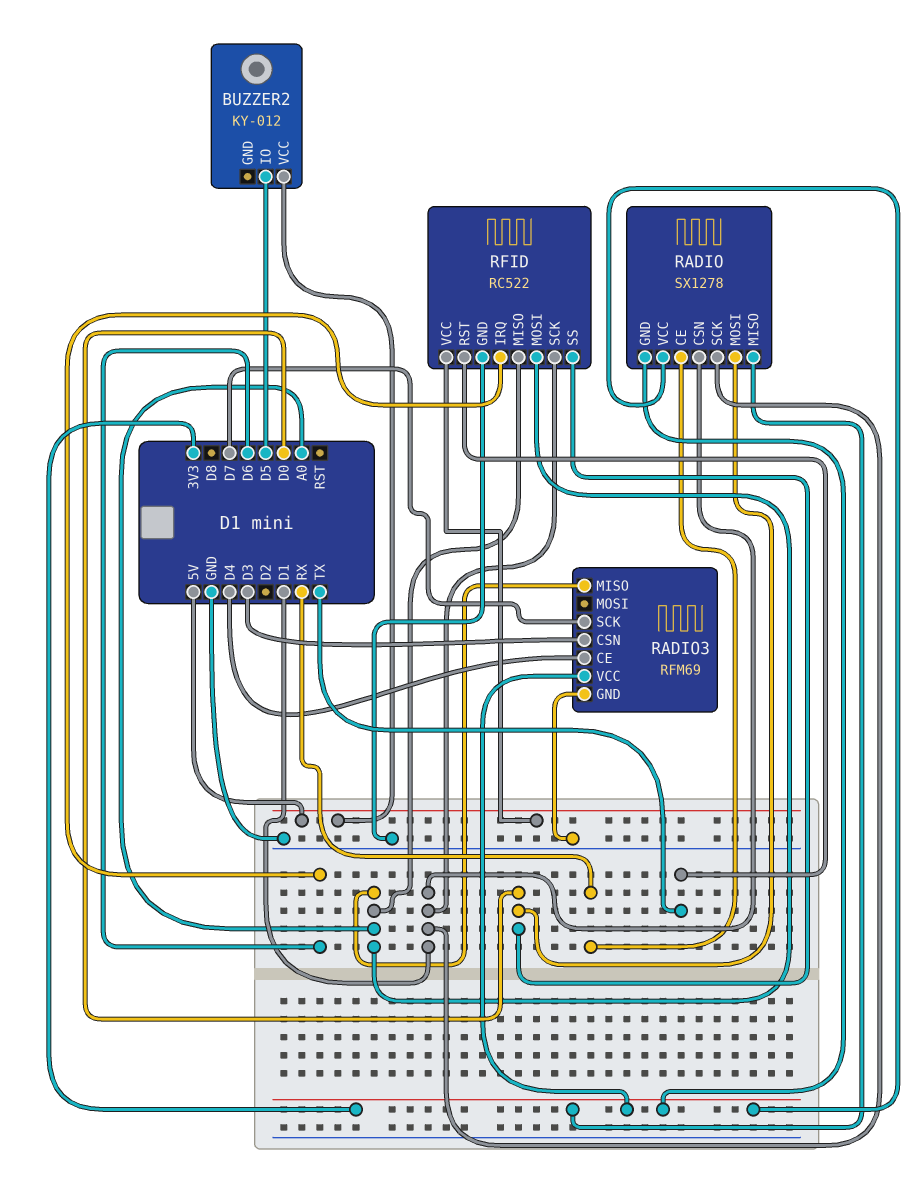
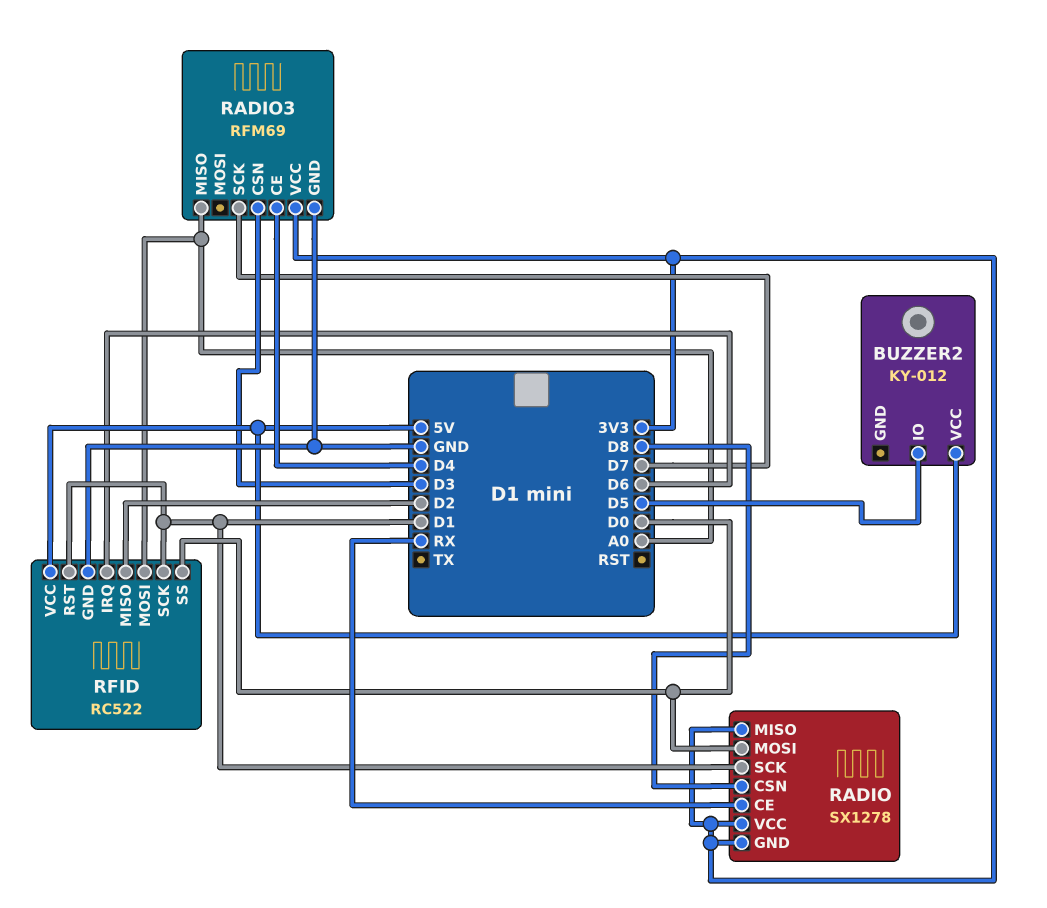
RADIO pin CSN: D1 -> D8
RFID pin MISO: A0 -> D2
RFID pin RST: TX -> D1

